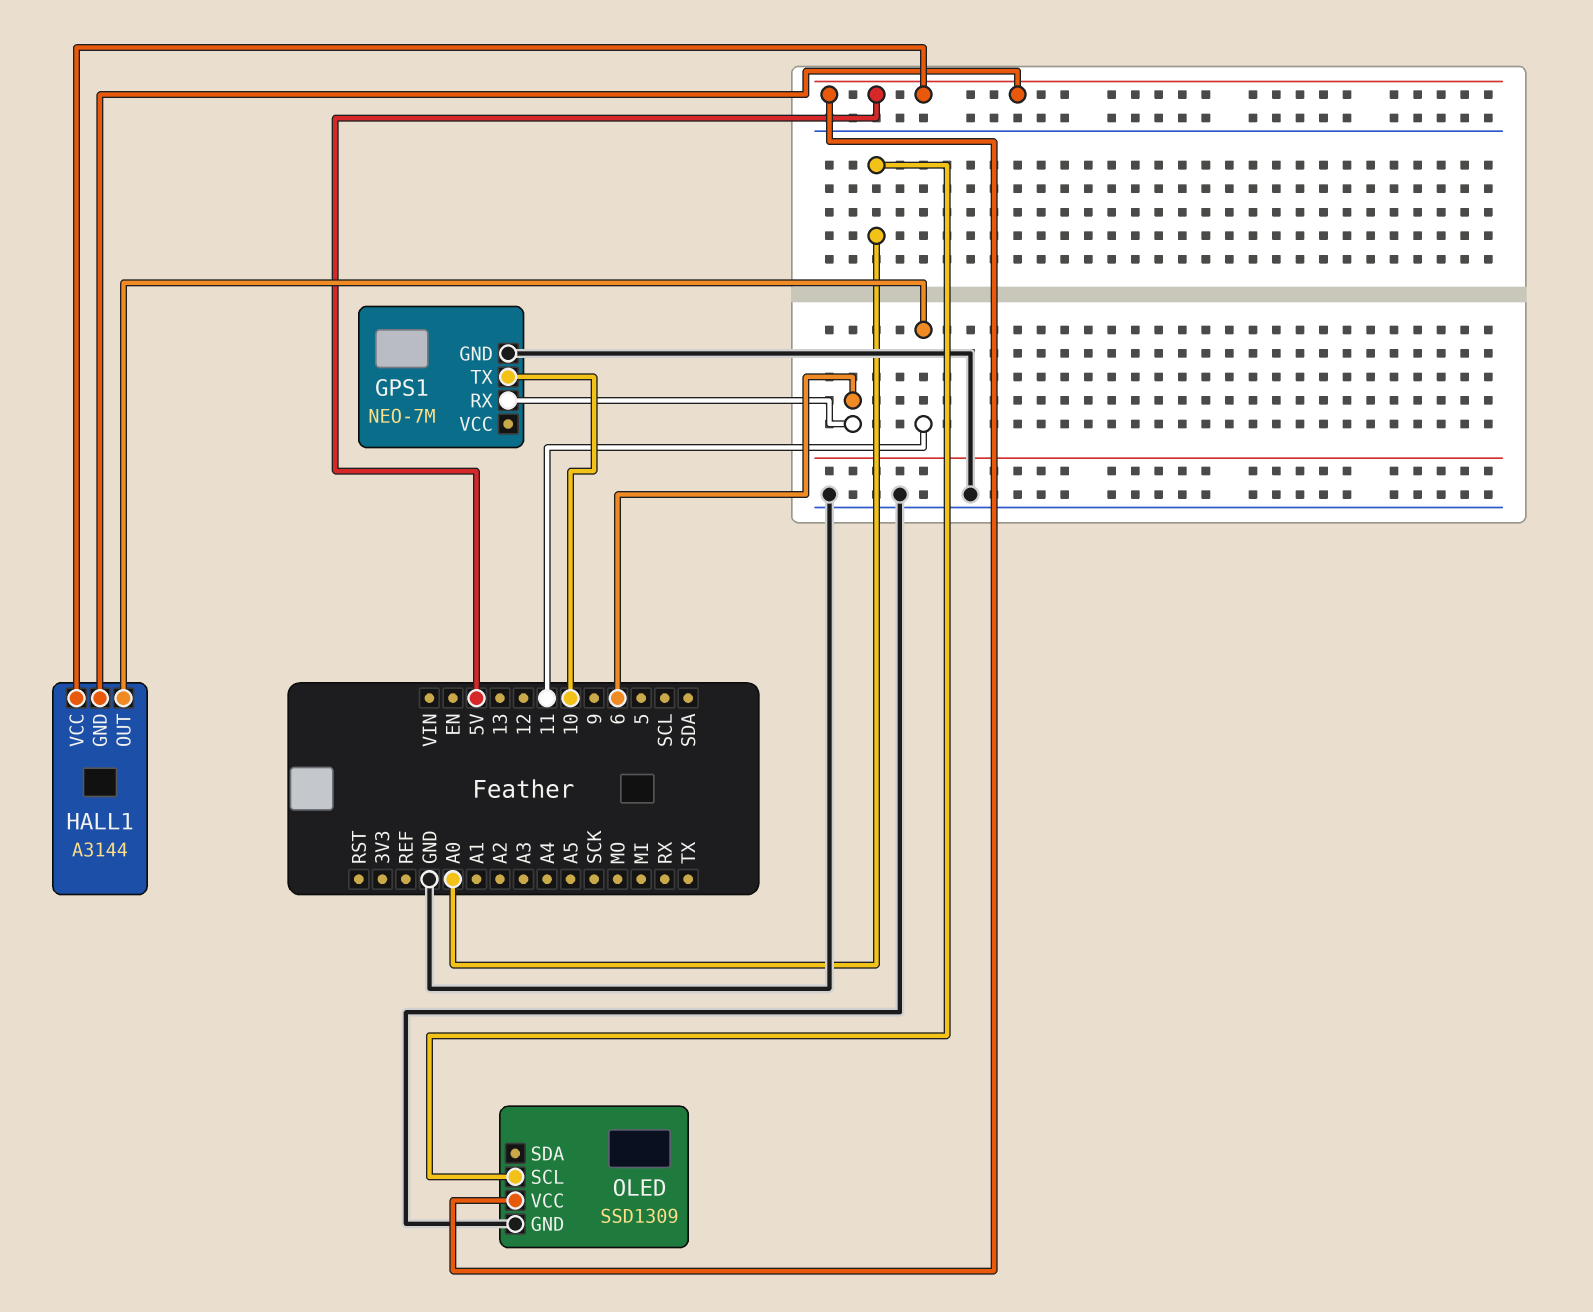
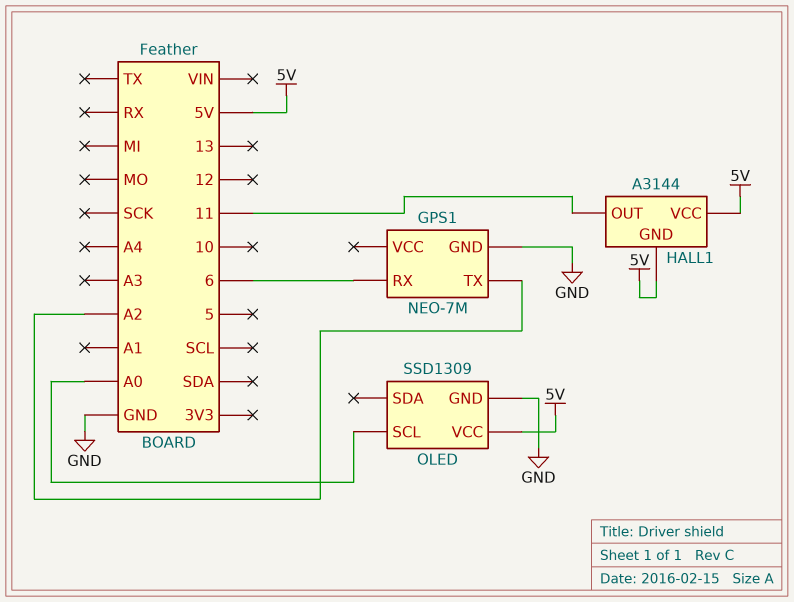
GPS1 pin TX: 10 -> A2

